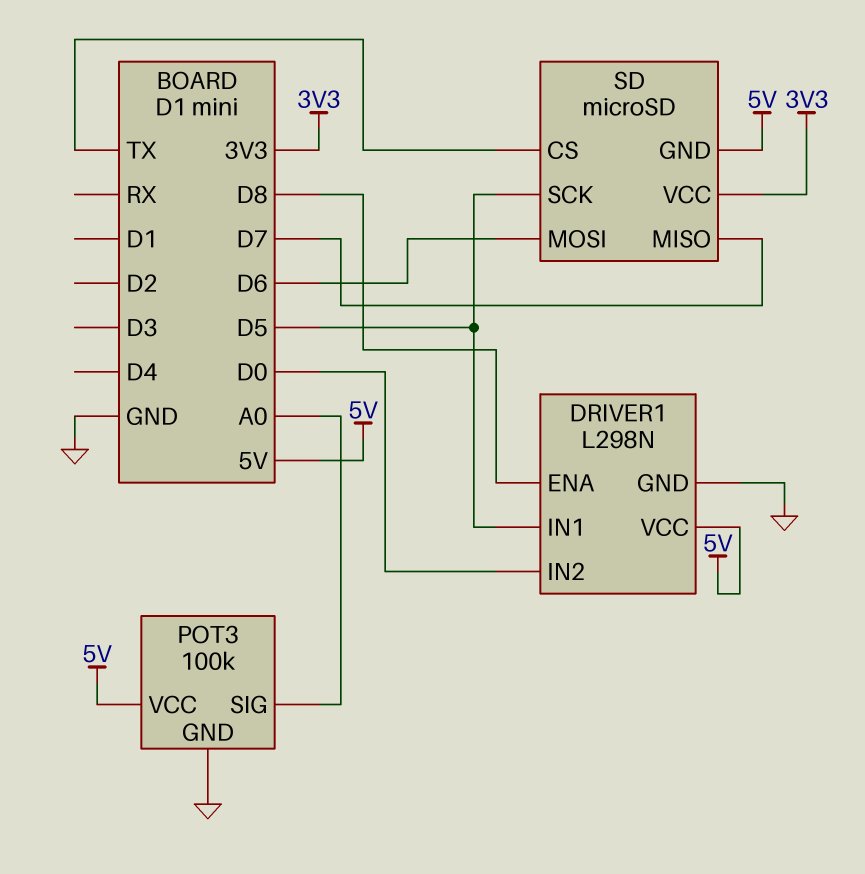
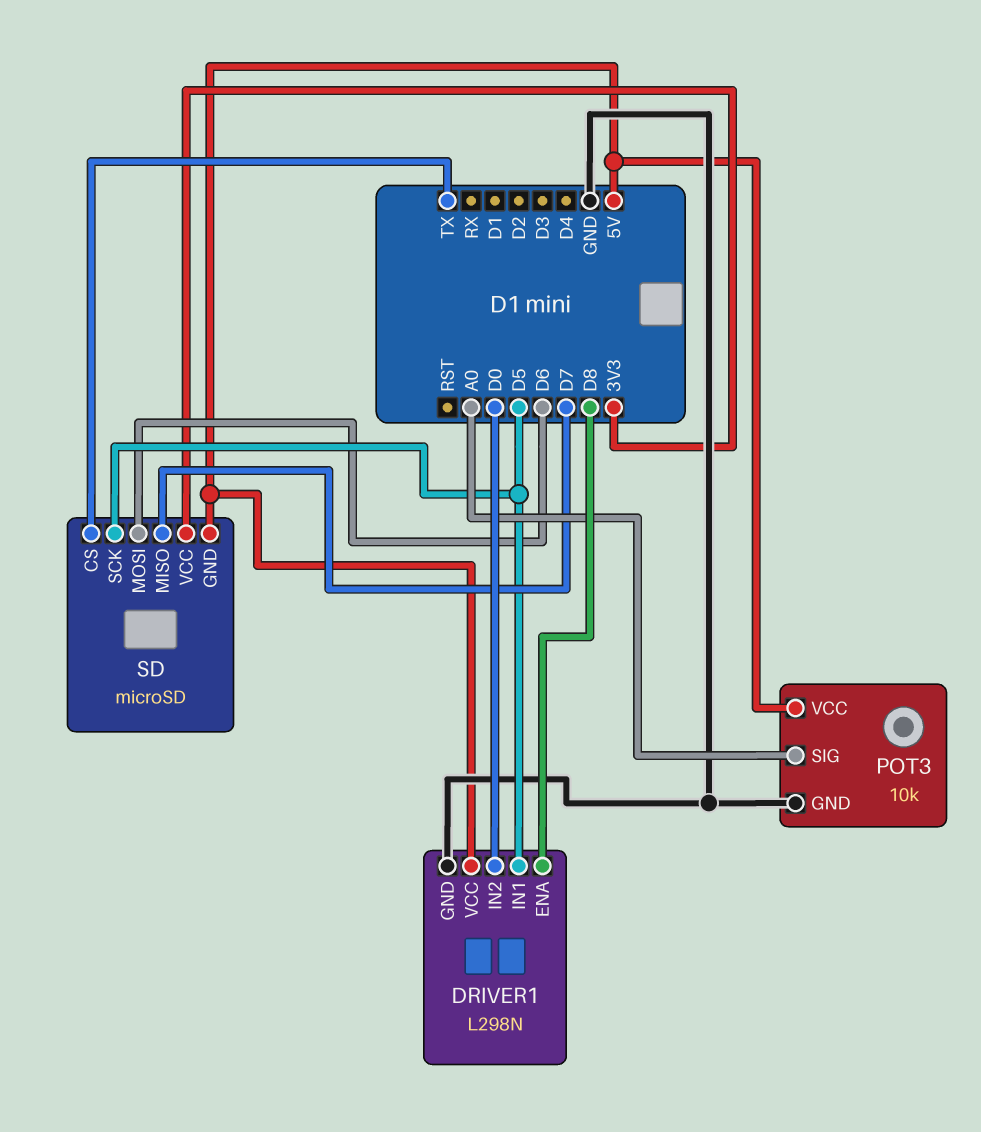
POT3: 100k -> 10k

